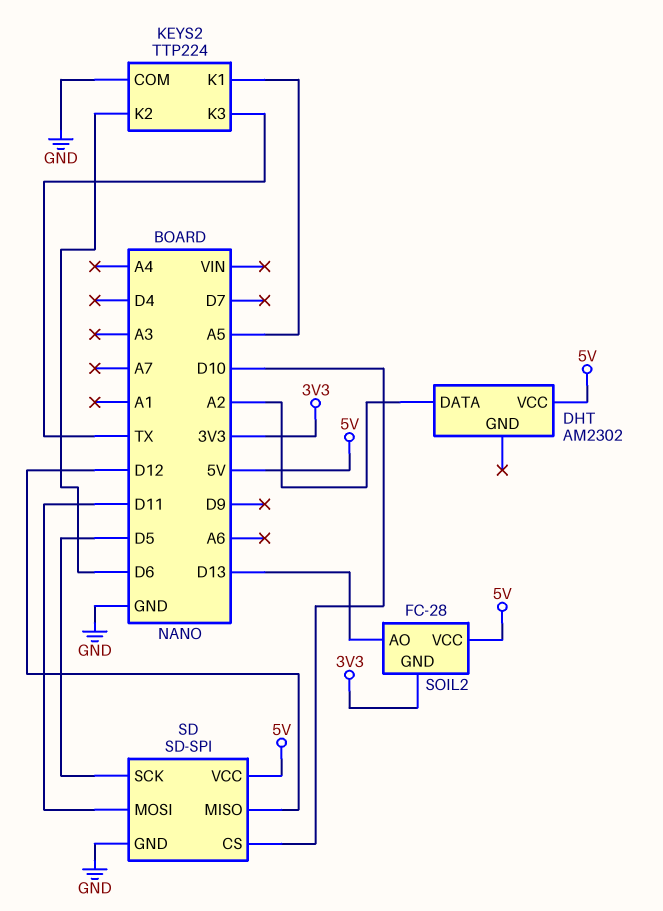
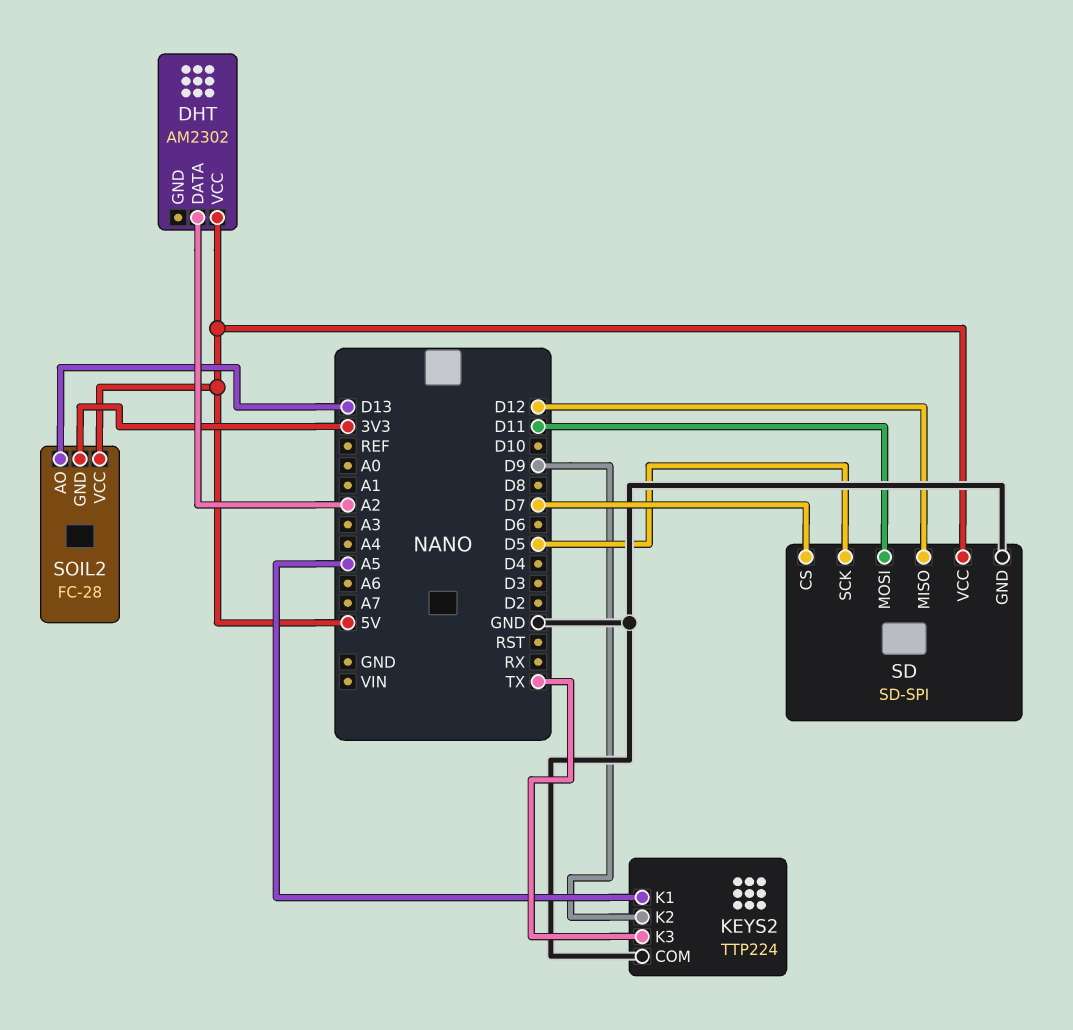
KEYS2 pin K2: D6 -> D9
SD pin CS: D10 -> D7

